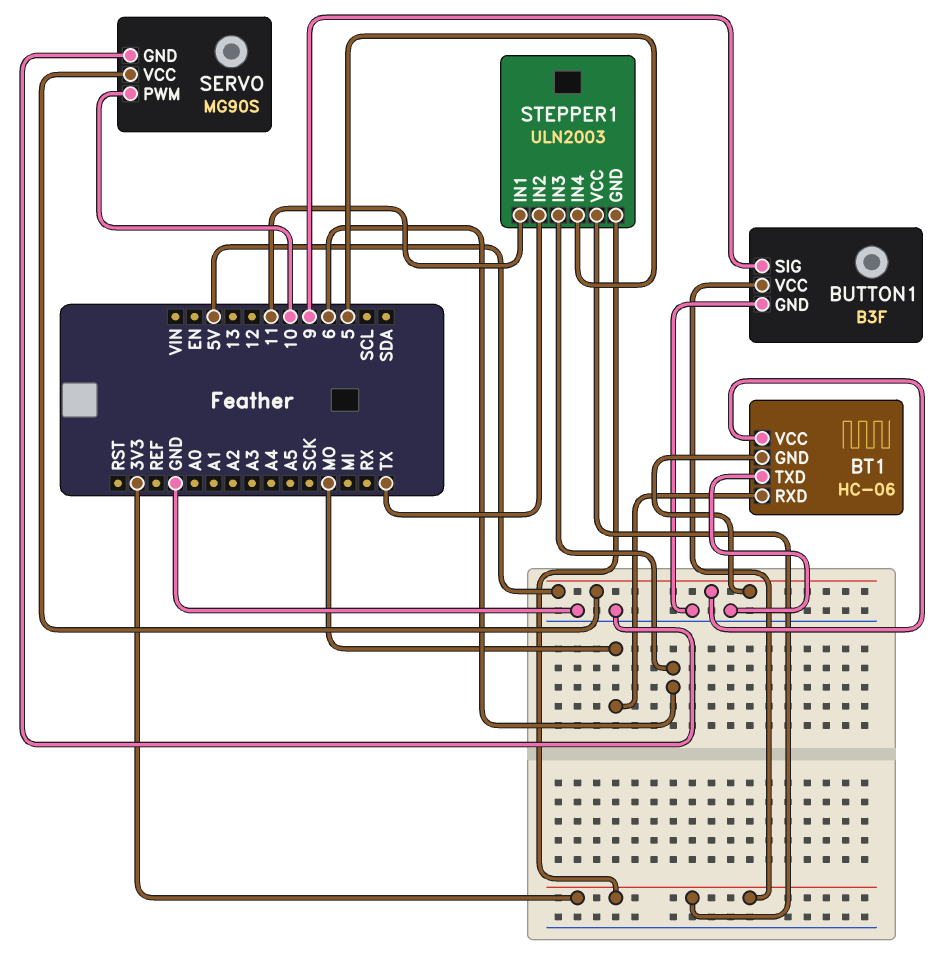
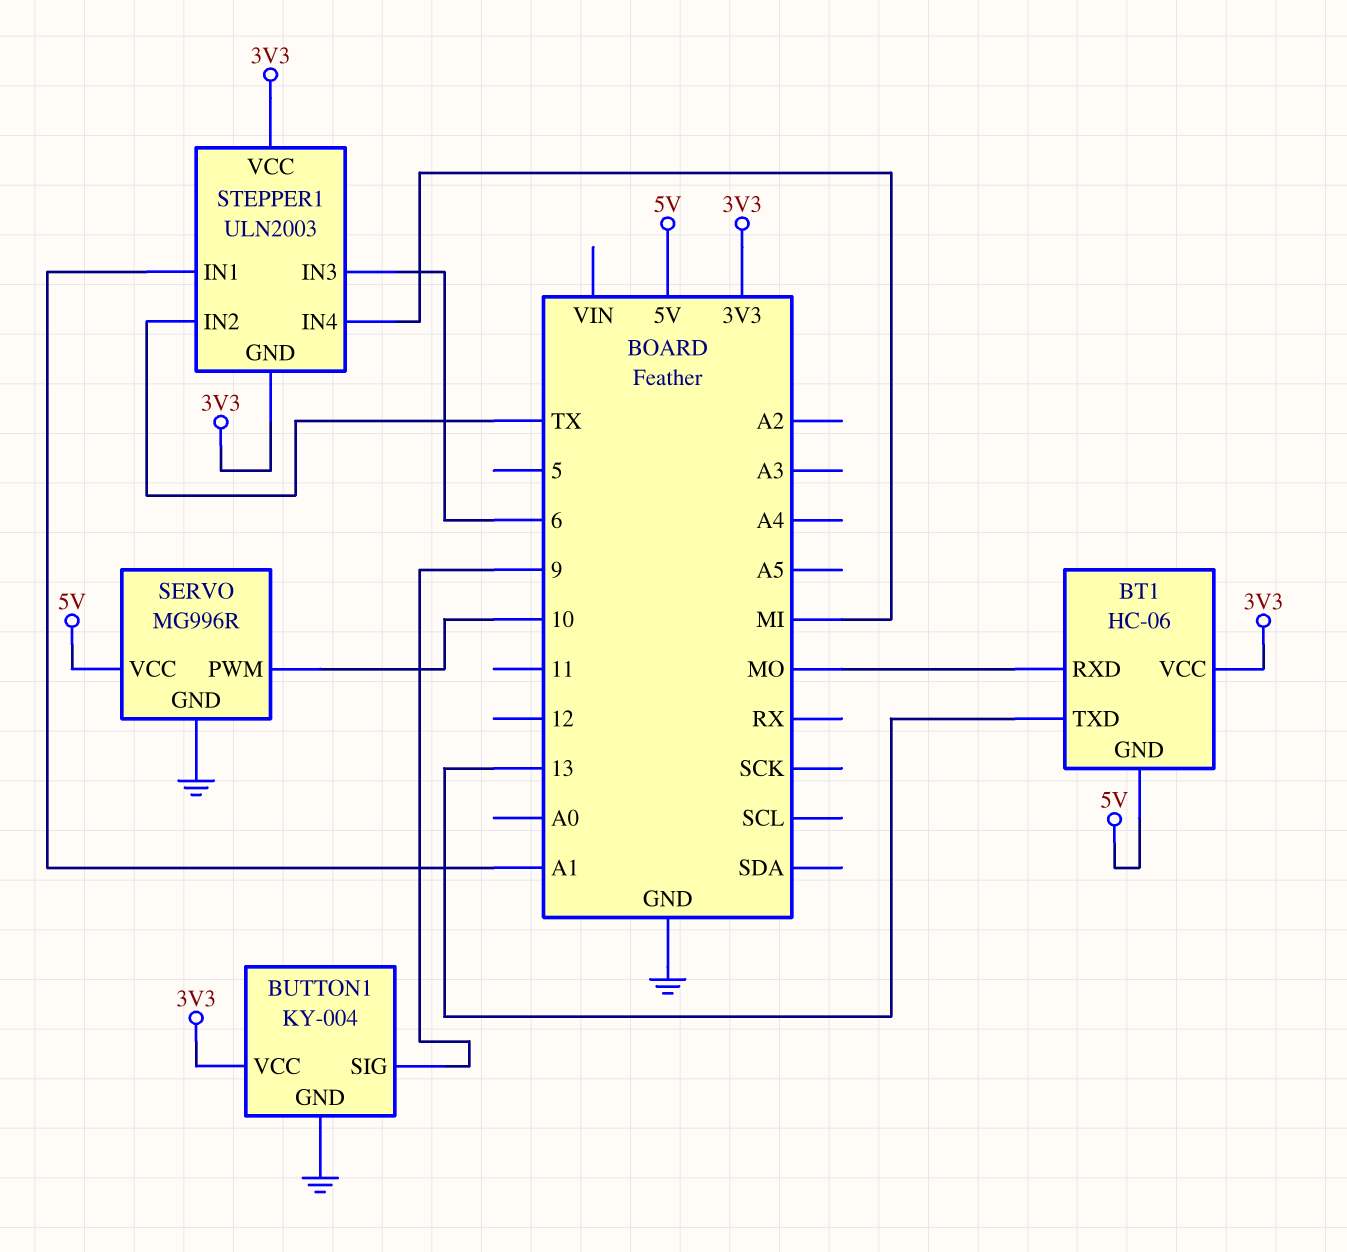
BT1 pin TXD: GND -> 13
BT1 pin VCC: 5V -> 3V3
BUTTON1: B3F -> KY-004
SERVO: MG90S -> MG996R
STEPPER1 pin IN1: 11 -> A1
STEPPER1 pin IN4: 5 -> MI

